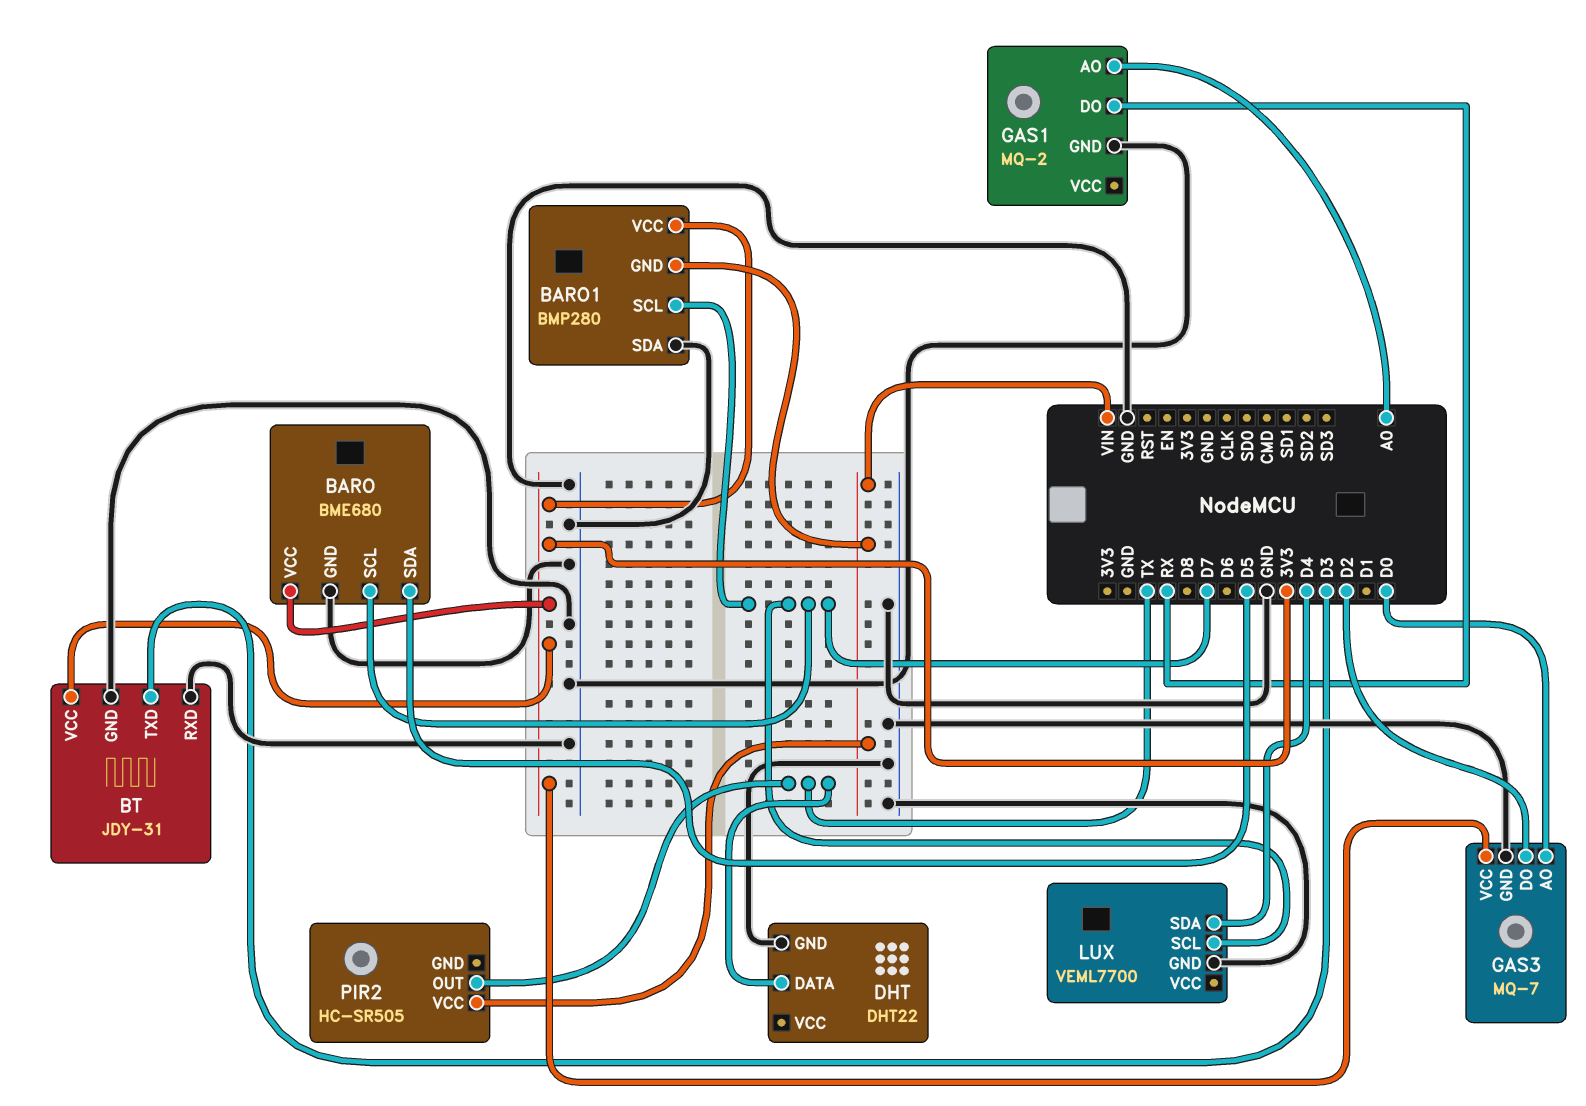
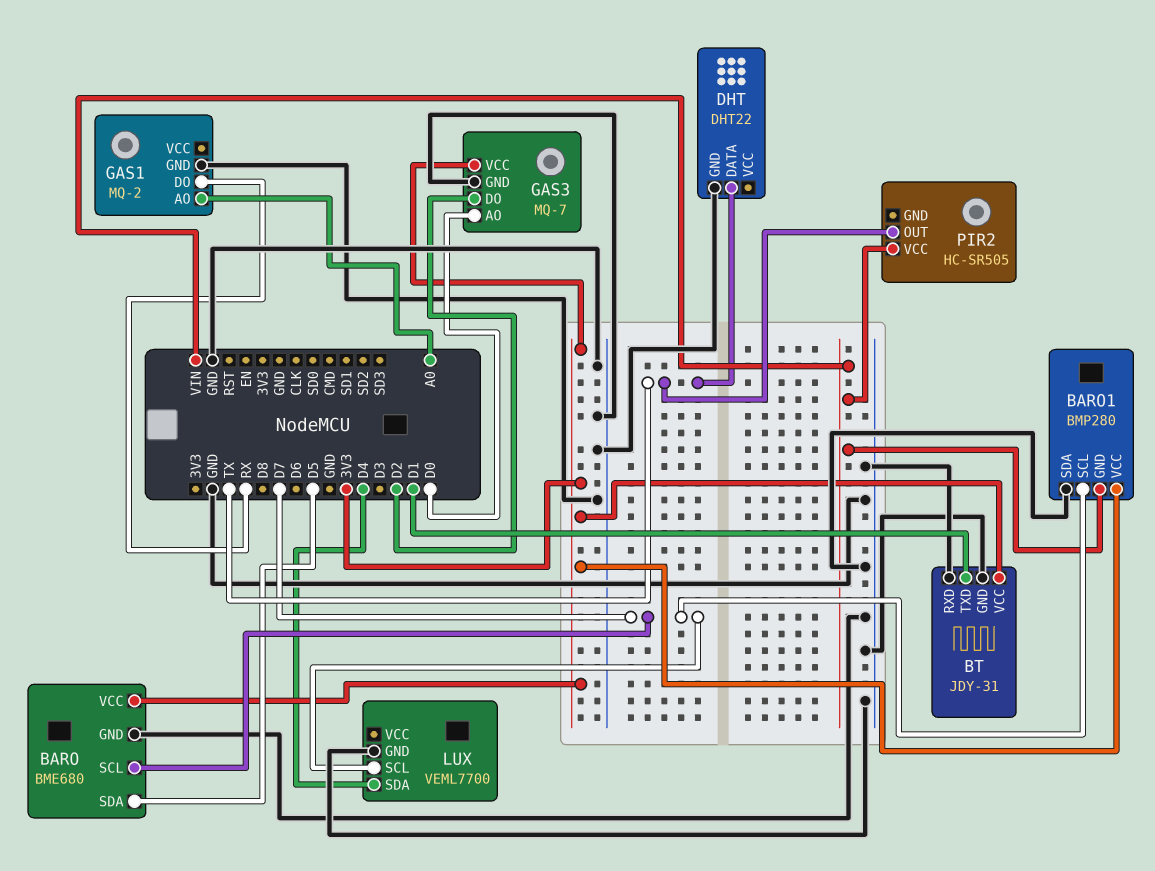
BT pin TXD: D3 -> D1

